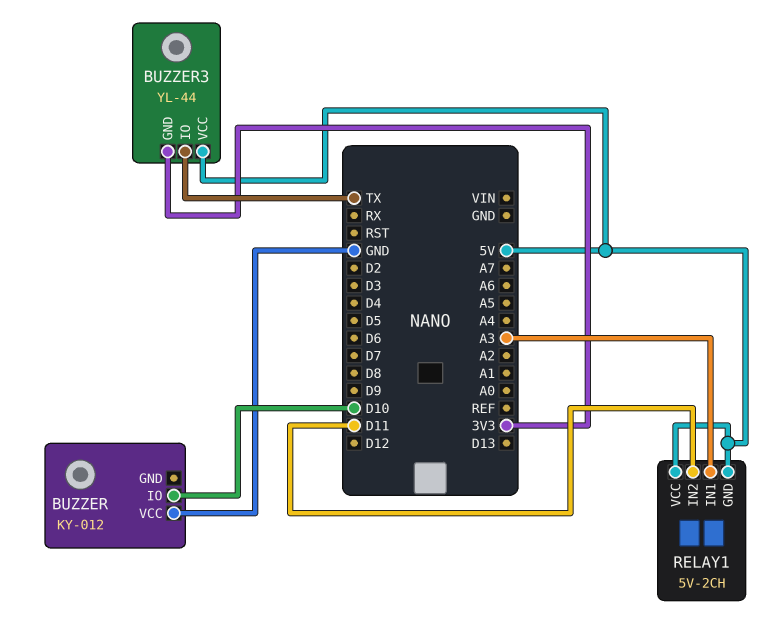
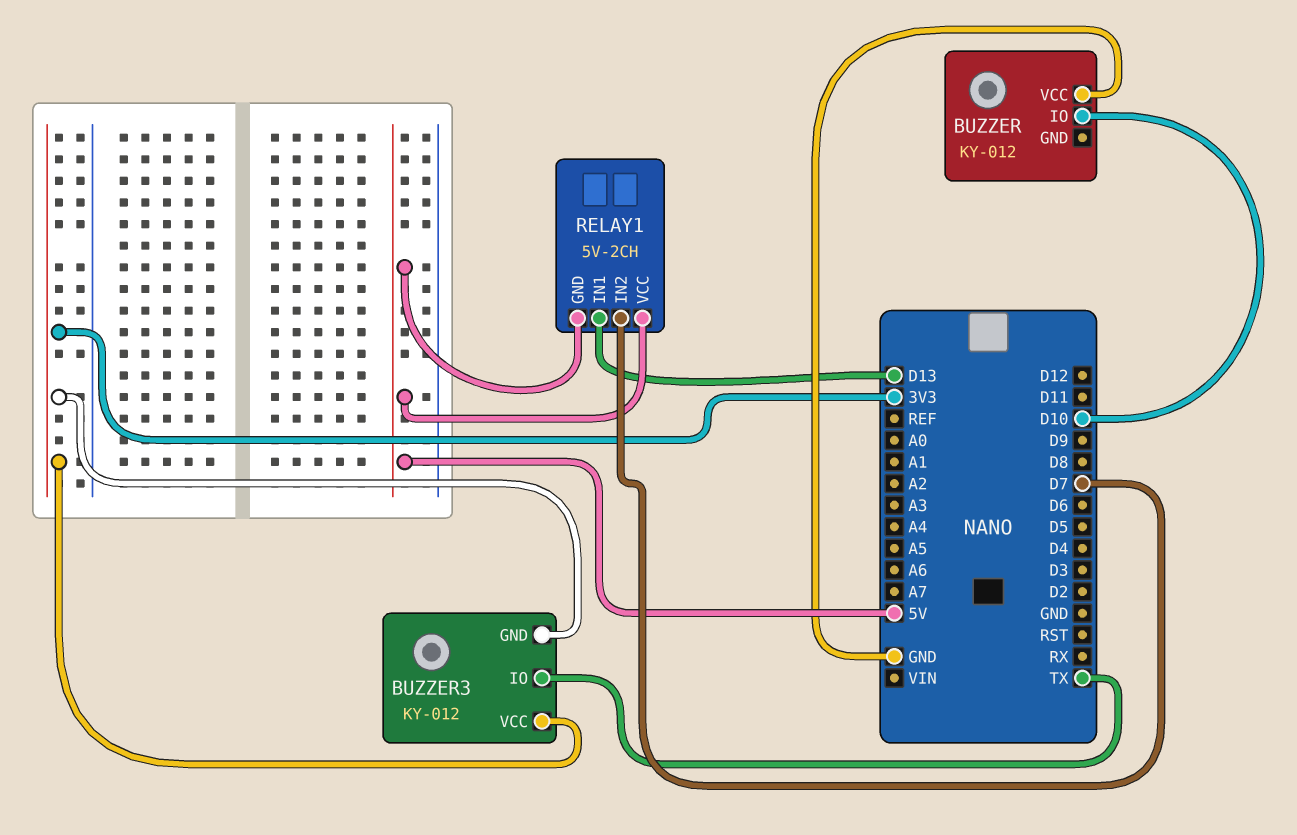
BUZZER3: YL-44 -> KY-012
BUZZER3 pin VCC: 5V -> 3V3
RELAY1 pin IN1: A3 -> D13
RELAY1 pin IN2: D11 -> D7

